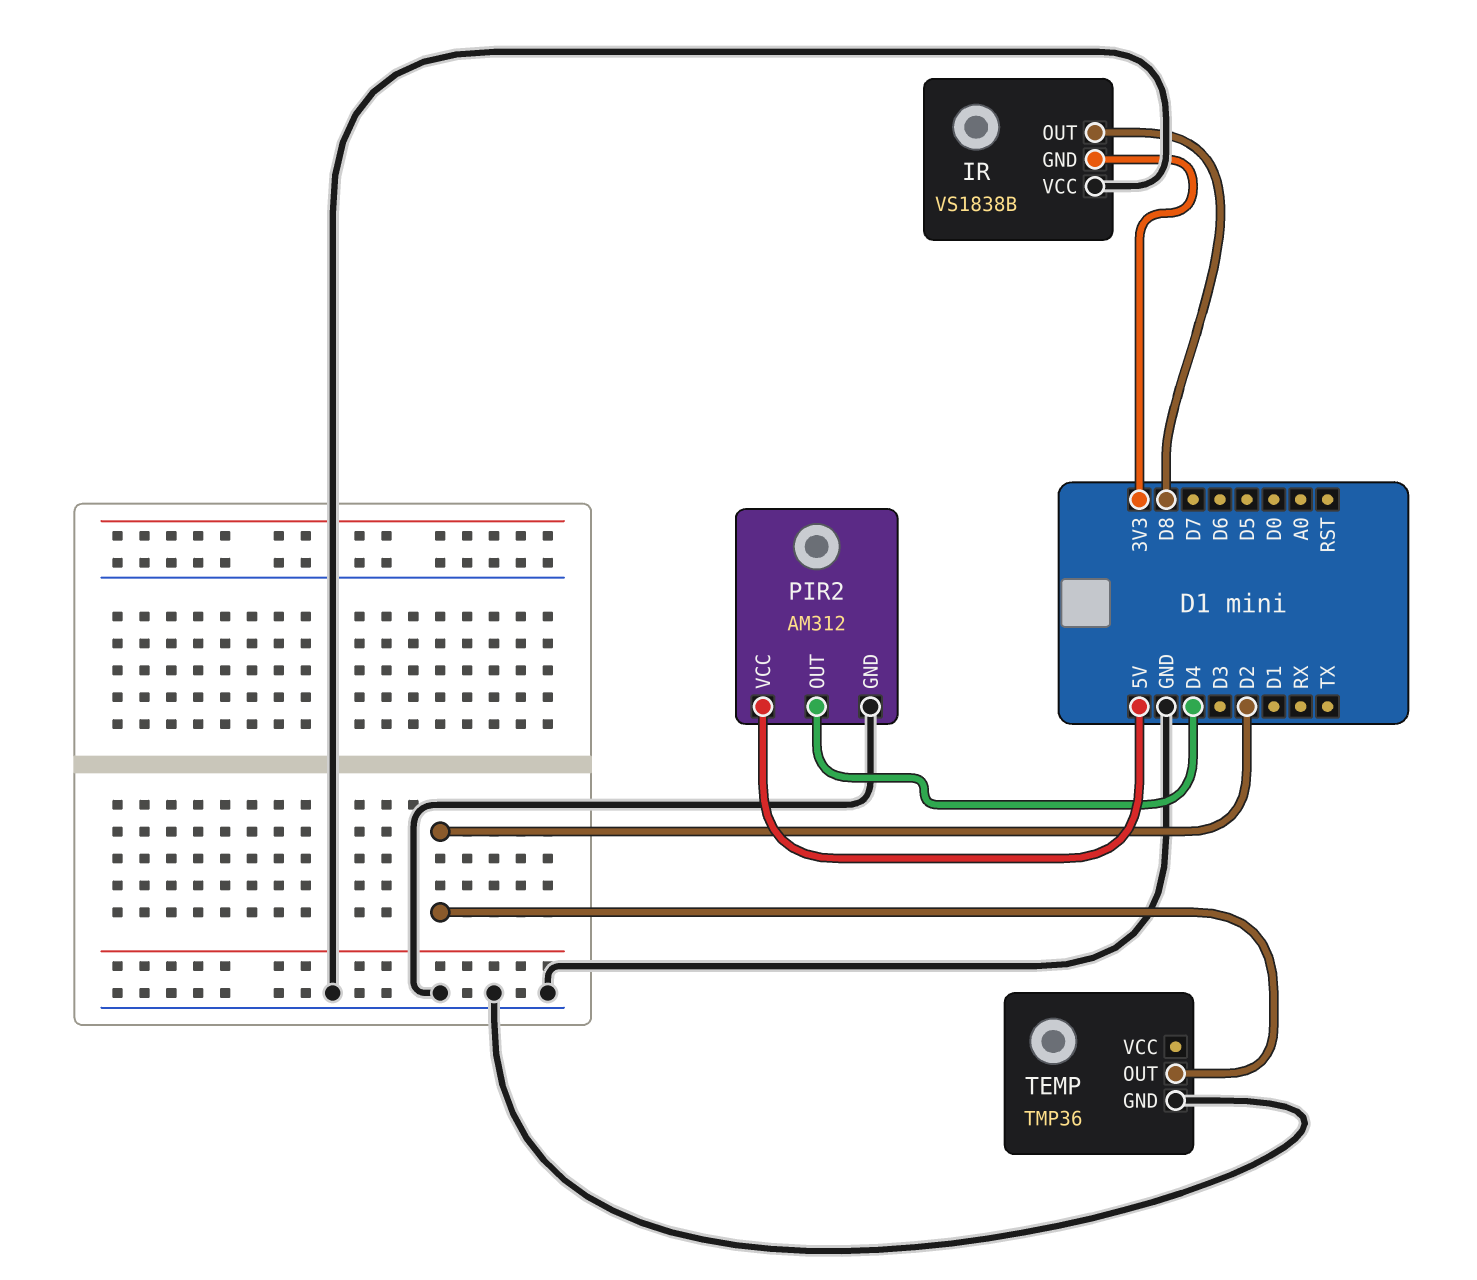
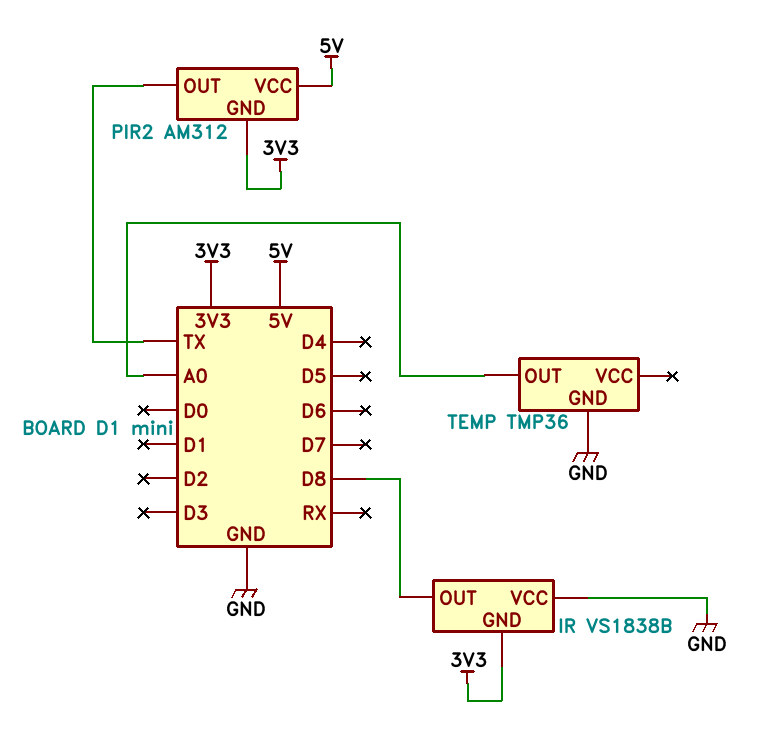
PIR2 pin GND: GND -> 3V3
PIR2 pin OUT: D4 -> TX
TEMP pin OUT: D2 -> A0

